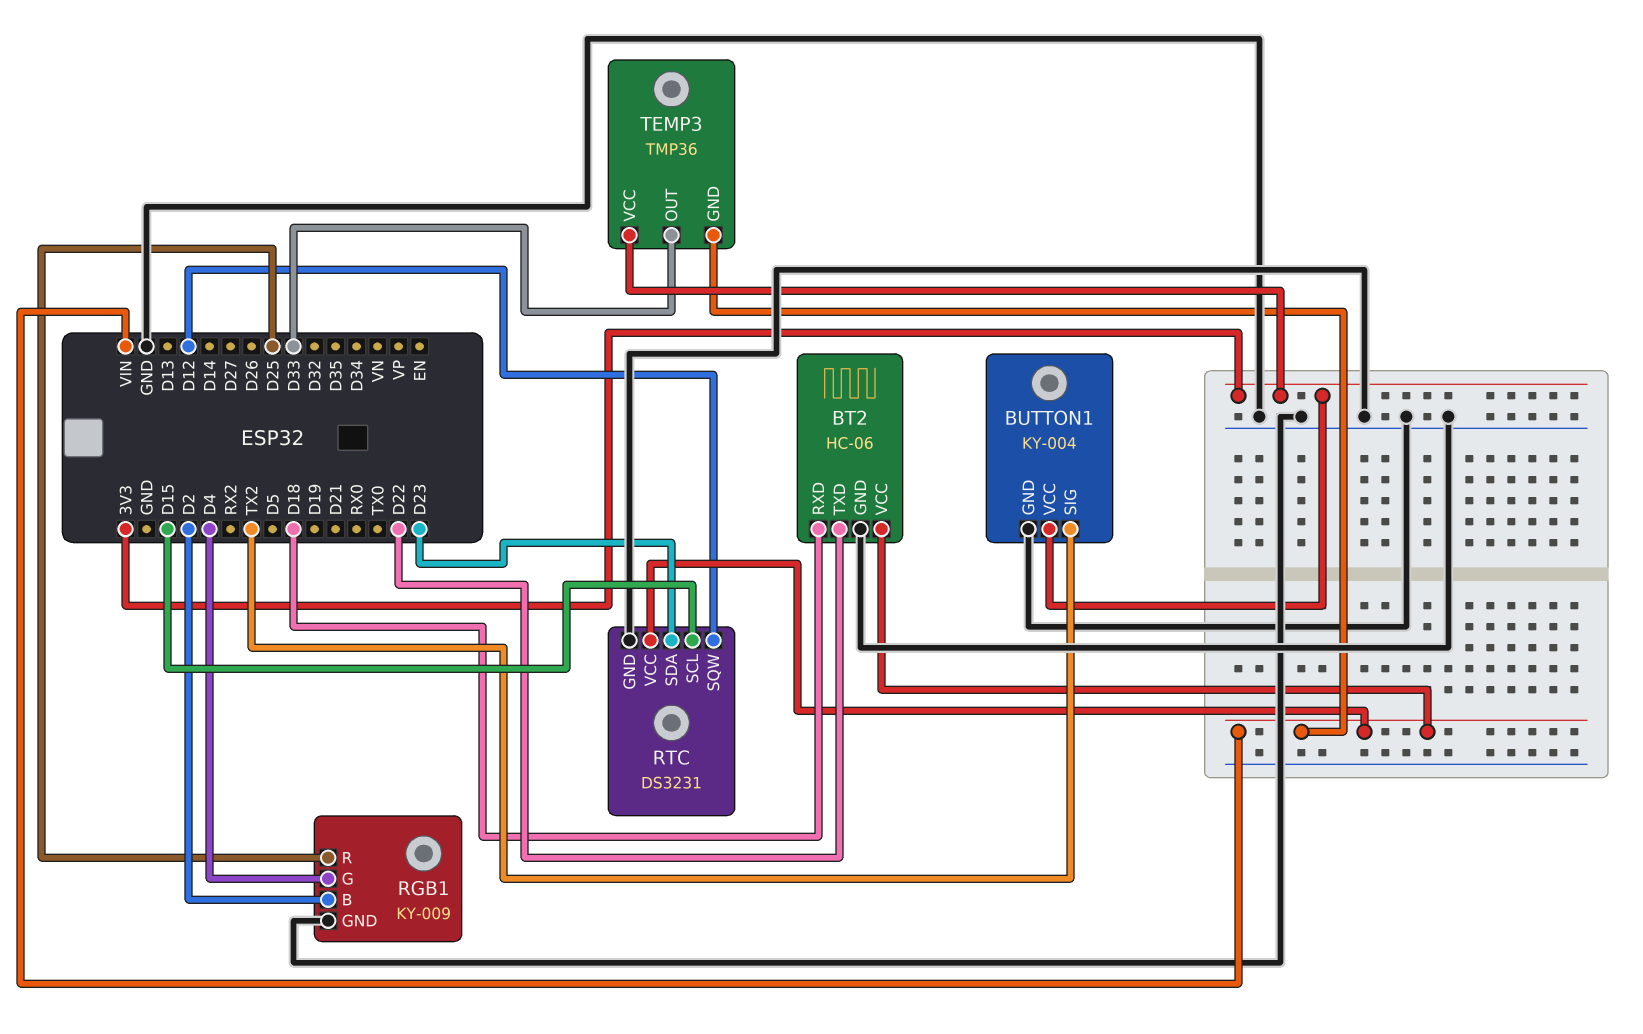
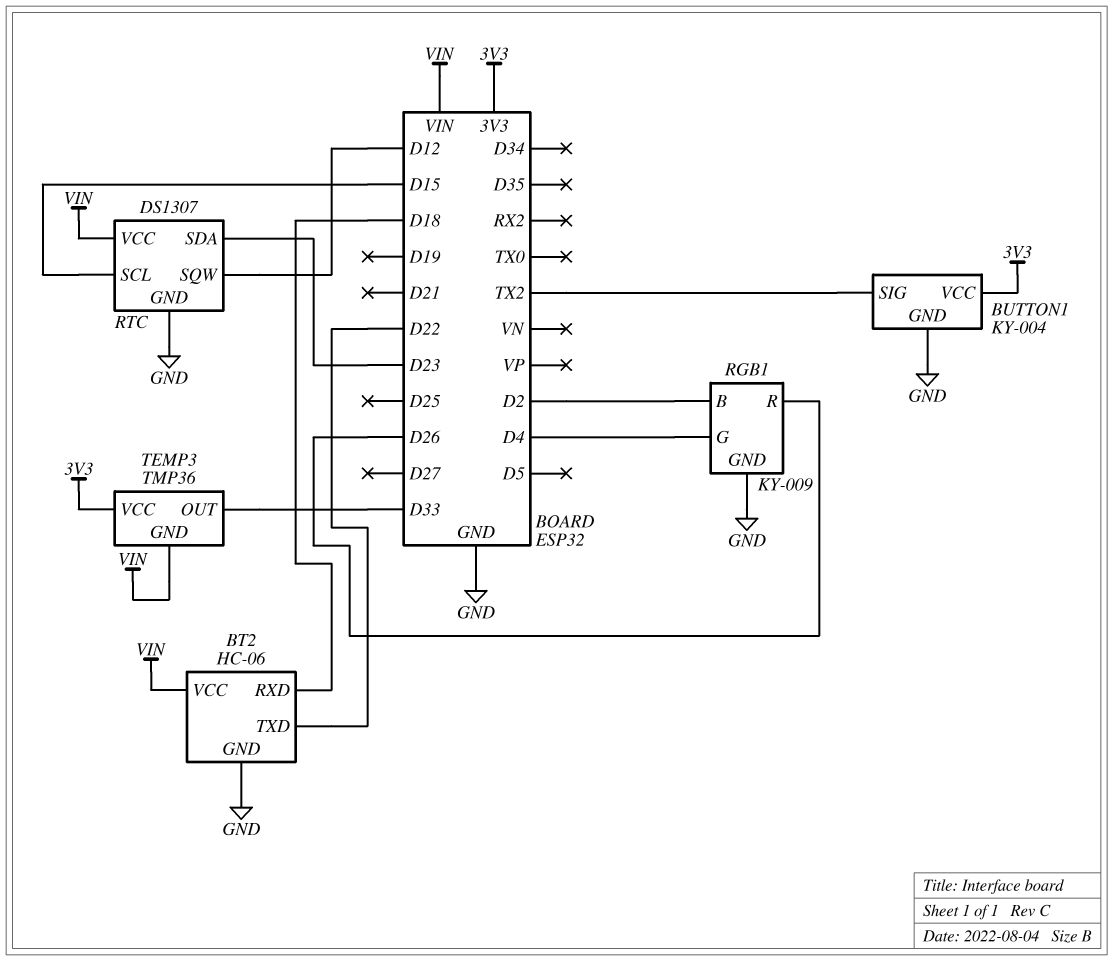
RGB1 pin R: D25 -> D26
RTC: DS3231 -> DS1307

